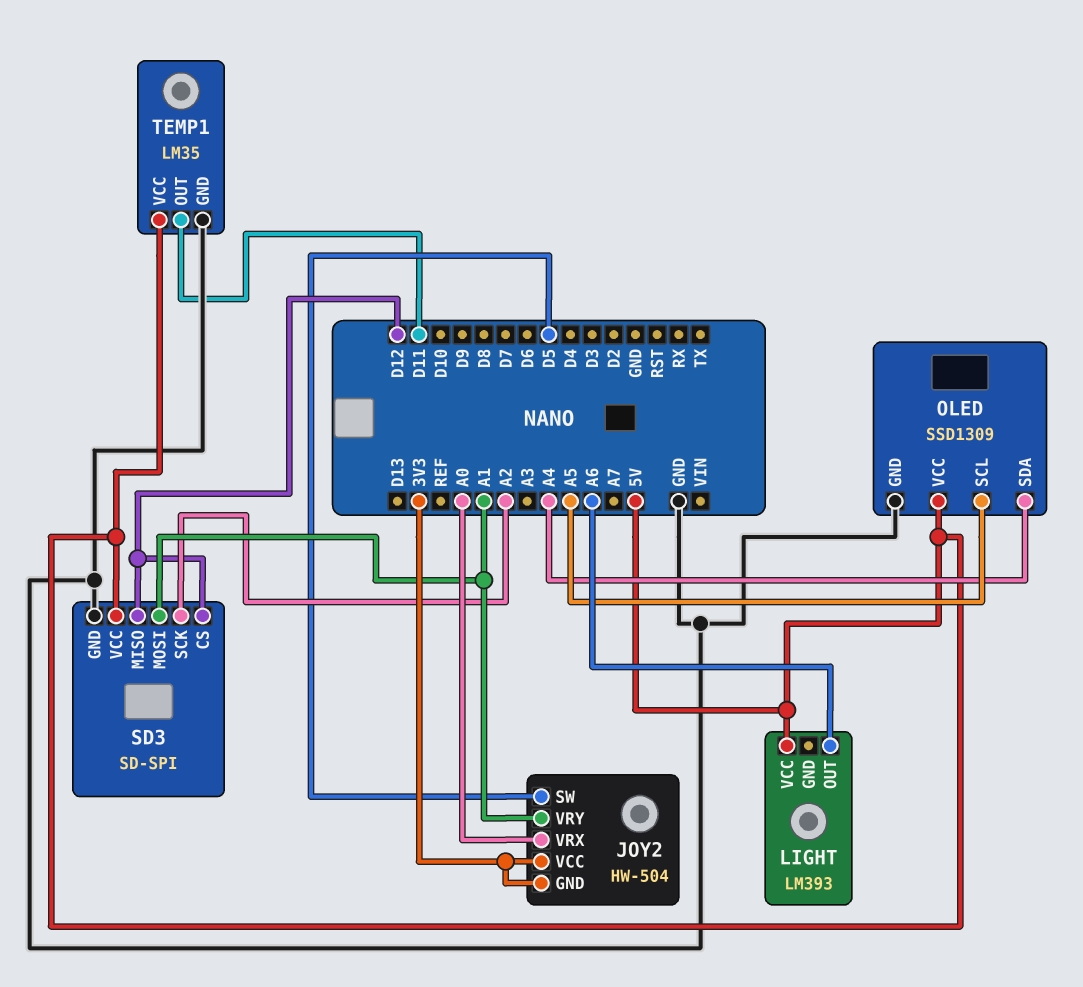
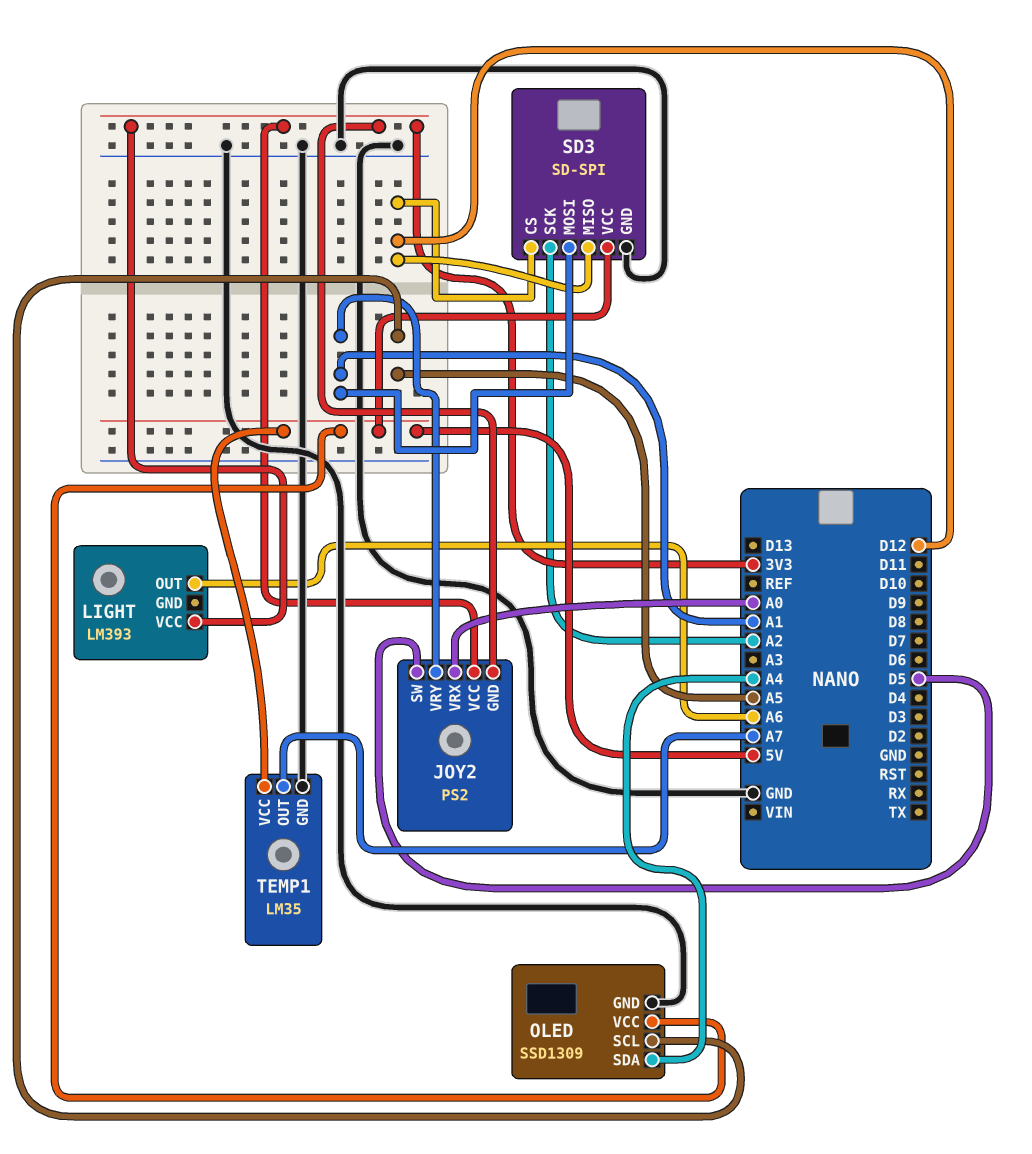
JOY2: HW-504 -> PS2
LIGHT pin VCC: 5V -> 3V3
TEMP1 pin OUT: D11 -> A7

